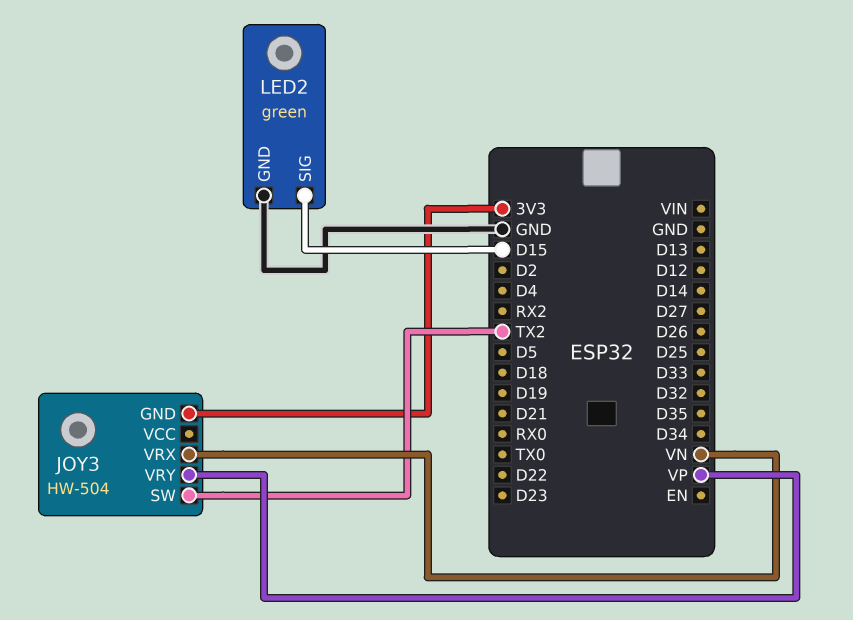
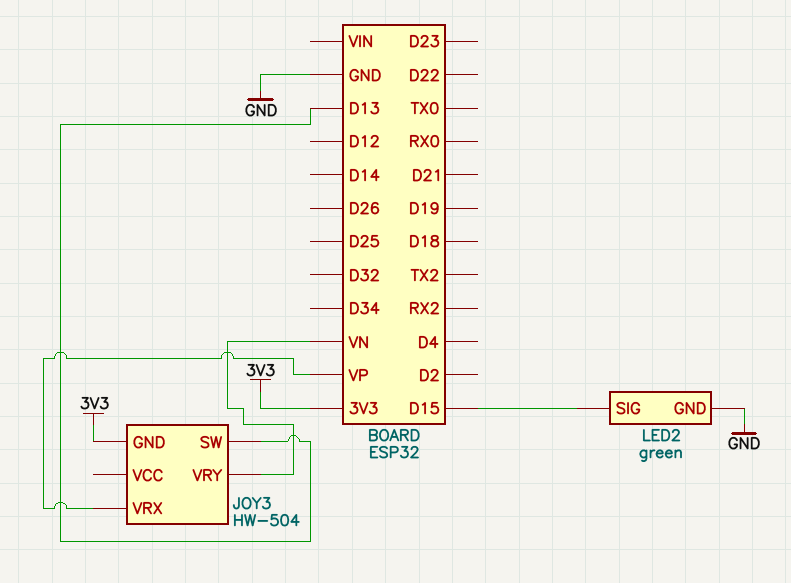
JOY3 pin SW: TX2 -> D13
JOY3 pin VRX: VN -> VP
JOY3 pin VRY: VP -> VN

